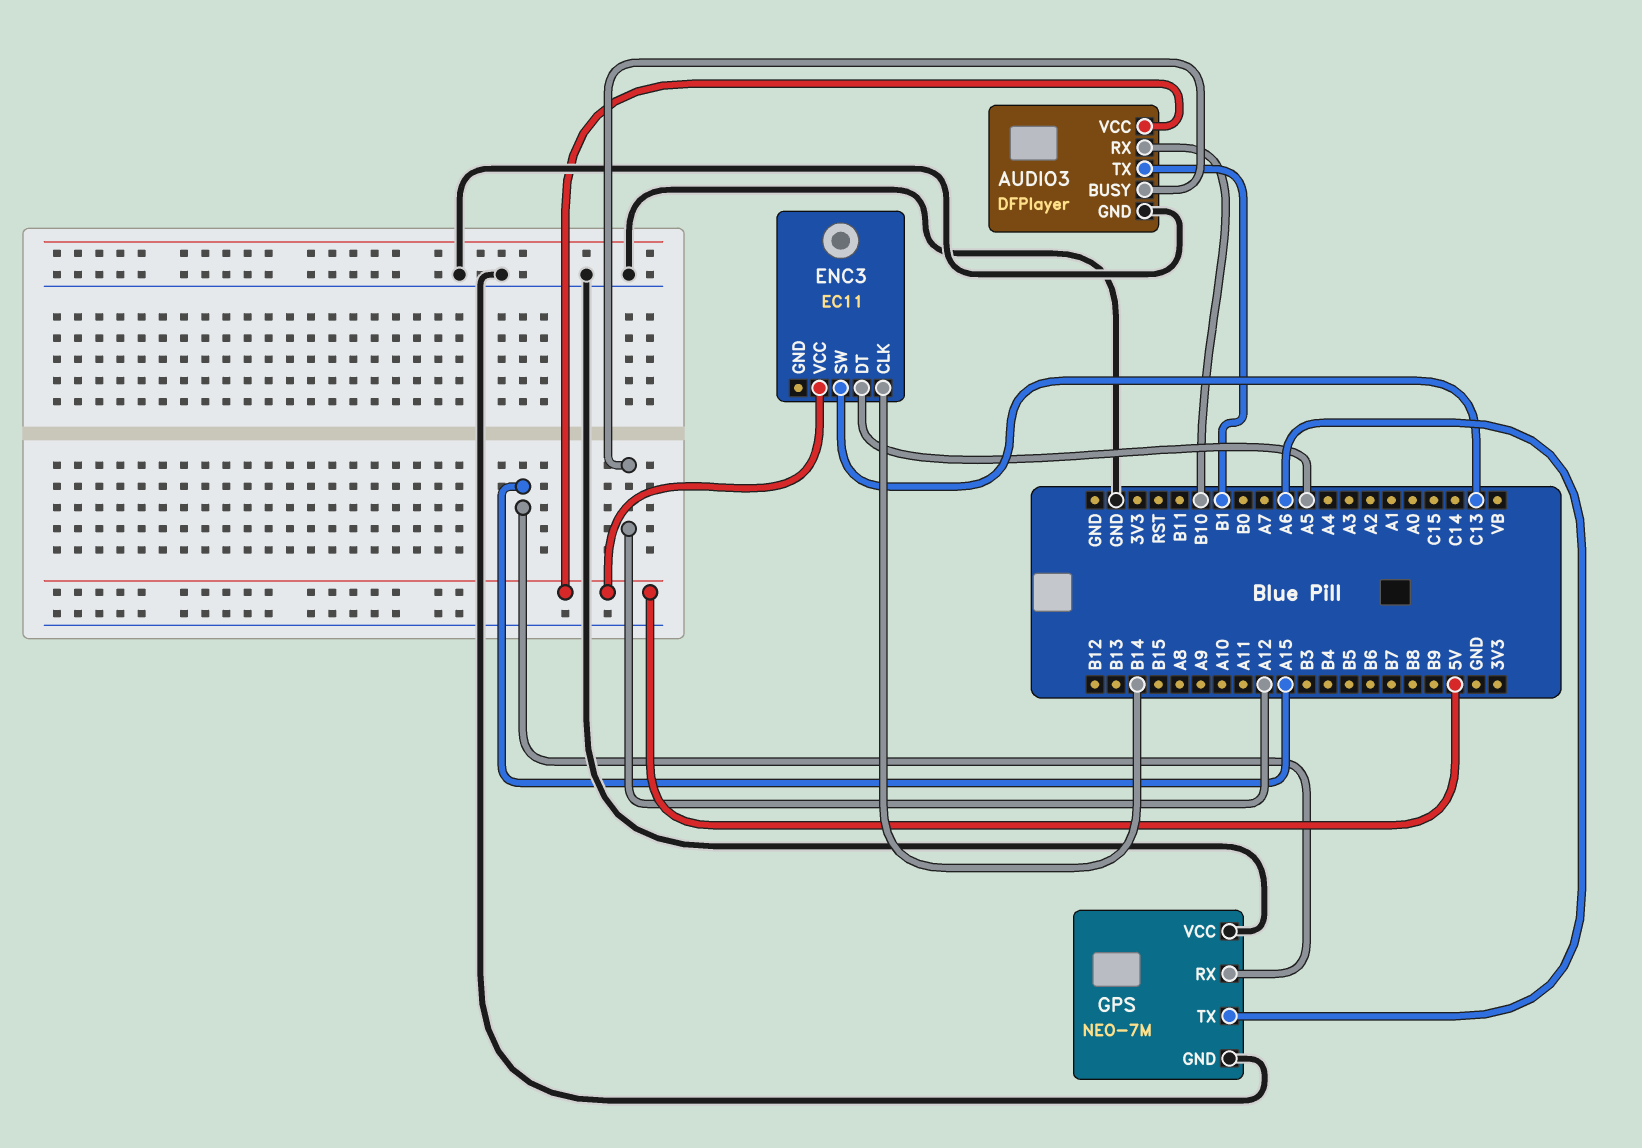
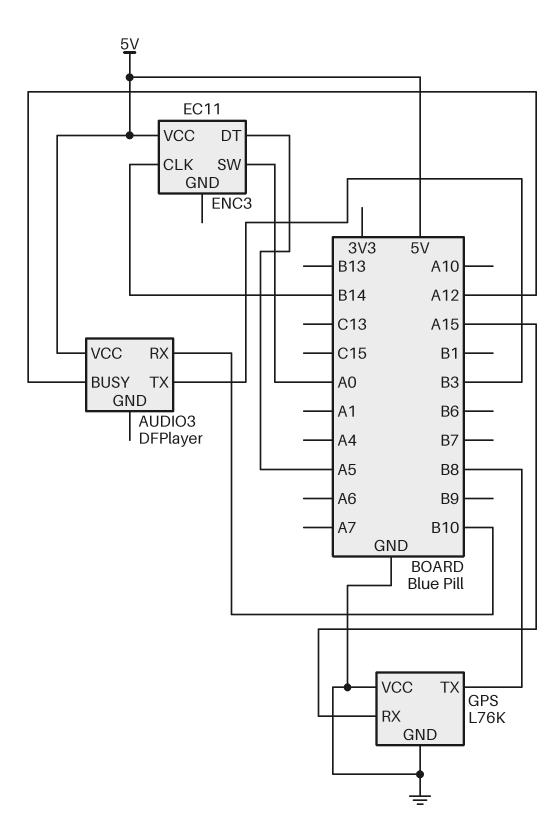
AUDIO3 pin GND: GND -> none
AUDIO3 pin TX: B1 -> B3
ENC3 pin SW: C13 -> A0
GPS: NEO-7M -> L76K
GPS pin TX: A6 -> B8

